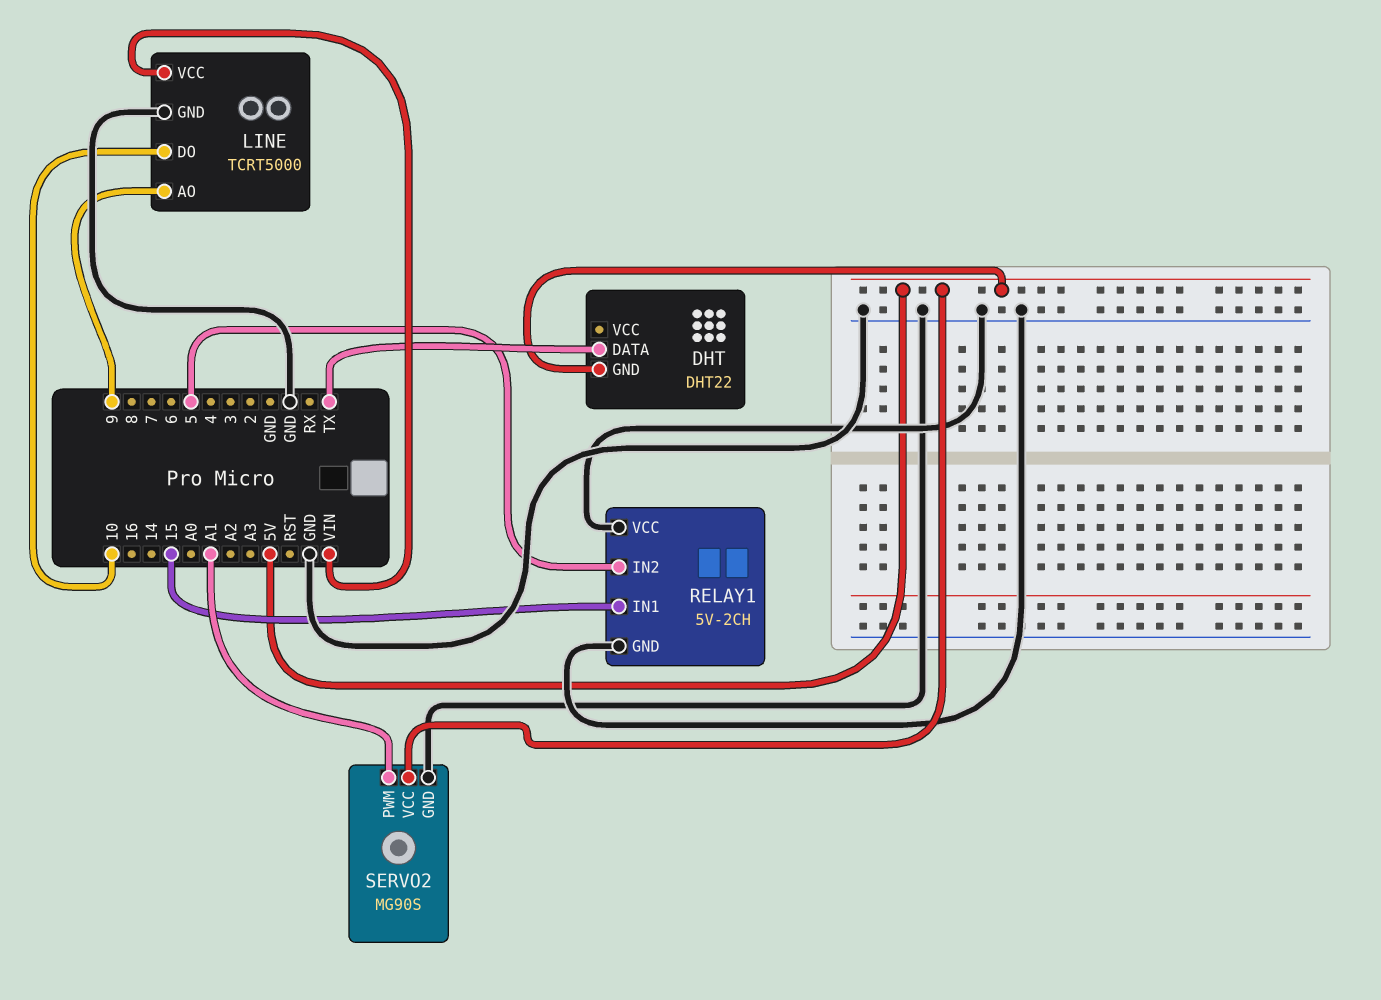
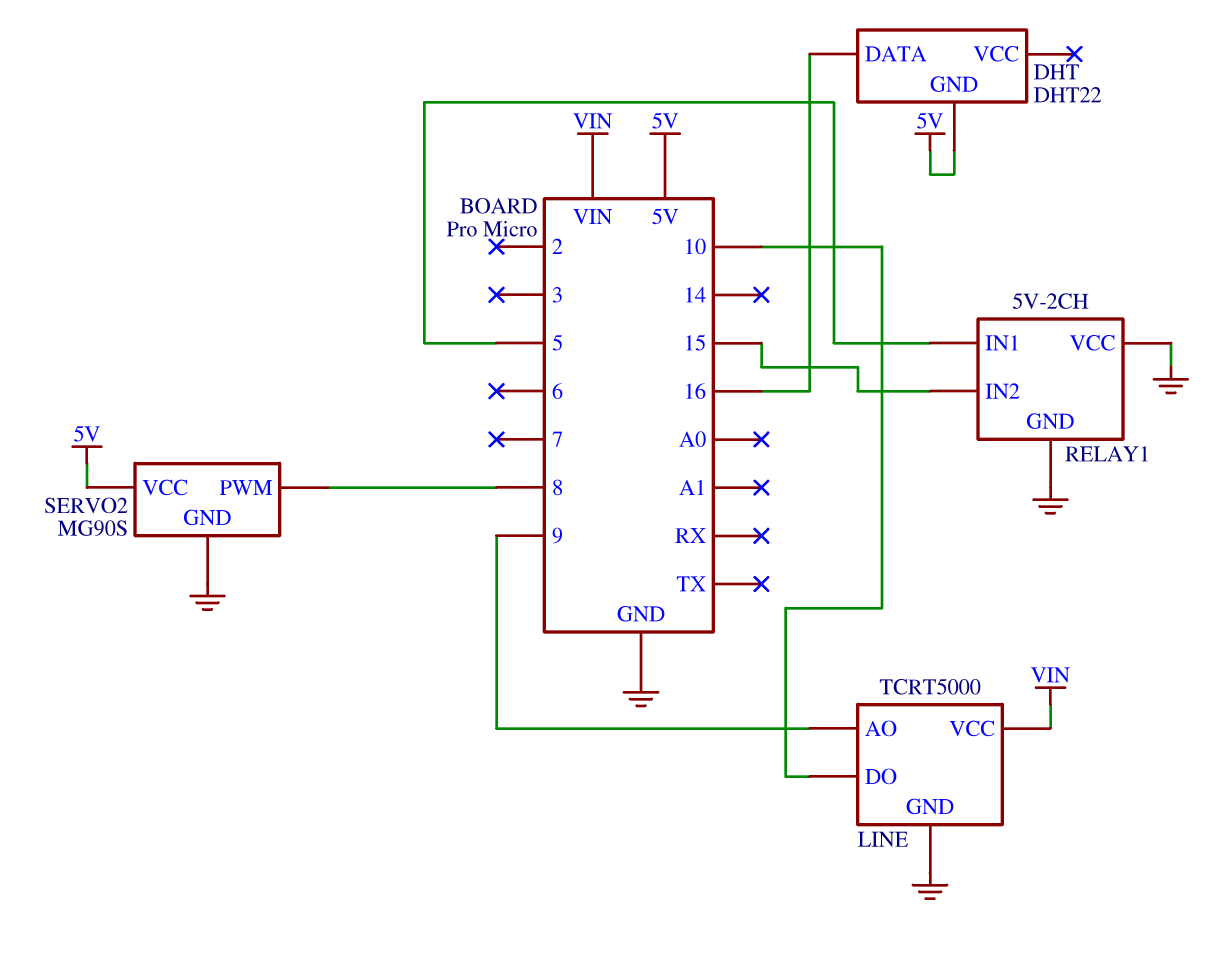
DHT pin DATA: TX -> 16
RELAY1 pin IN1: 15 -> 5
RELAY1 pin IN2: 5 -> 15
SERVO2 pin PWM: A1 -> 8

